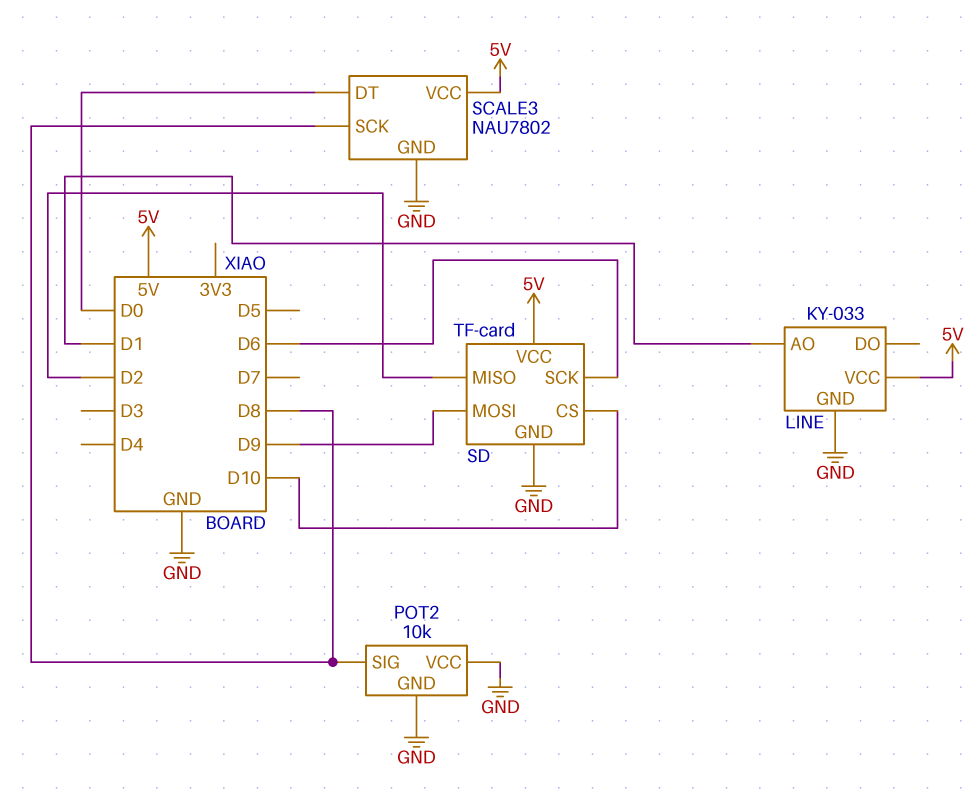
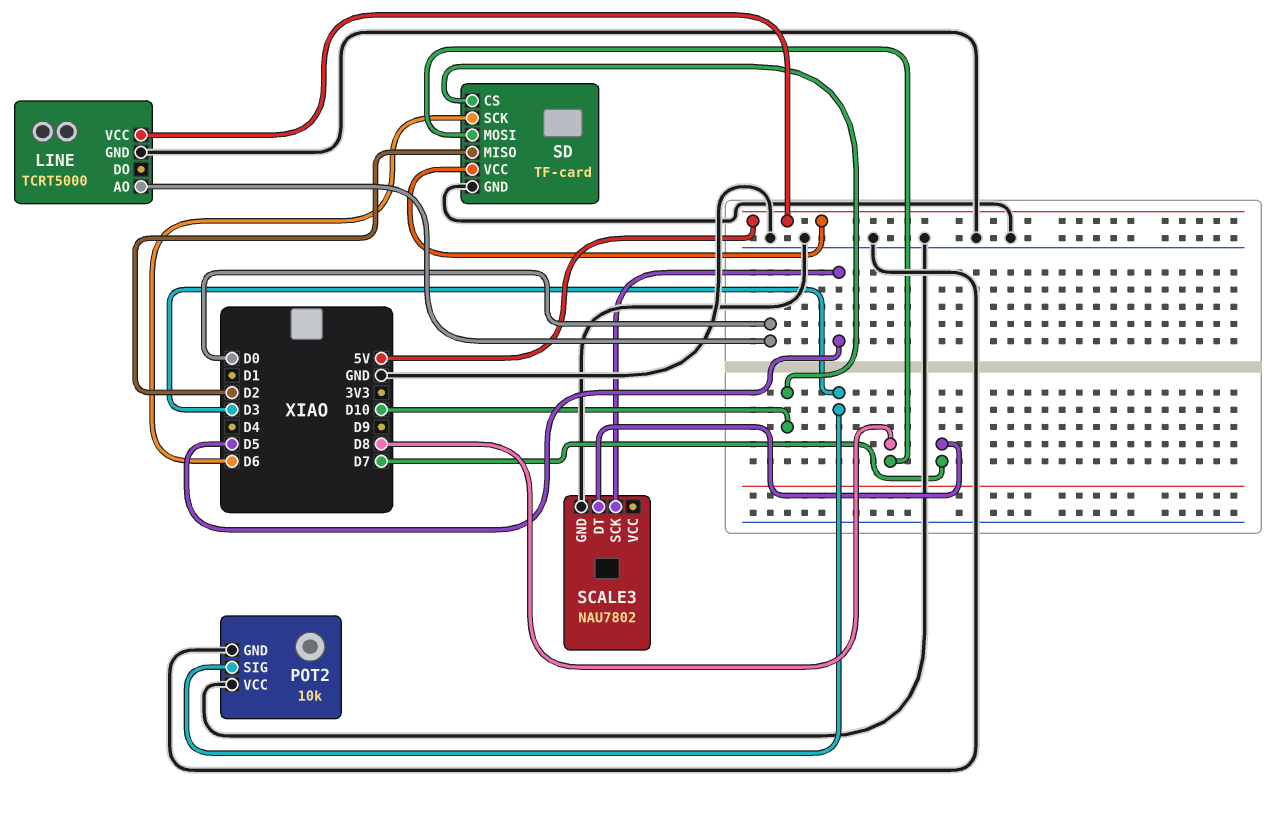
LINE: KY-033 -> TCRT5000
LINE pin AO: D1 -> D0
POT2 pin SIG: D8 -> D3
SCALE3 pin DT: D0 -> D7
SCALE3 pin SCK: D8 -> D5
SCALE3 pin VCC: 5V -> none
SD pin MOSI: D9 -> D8

